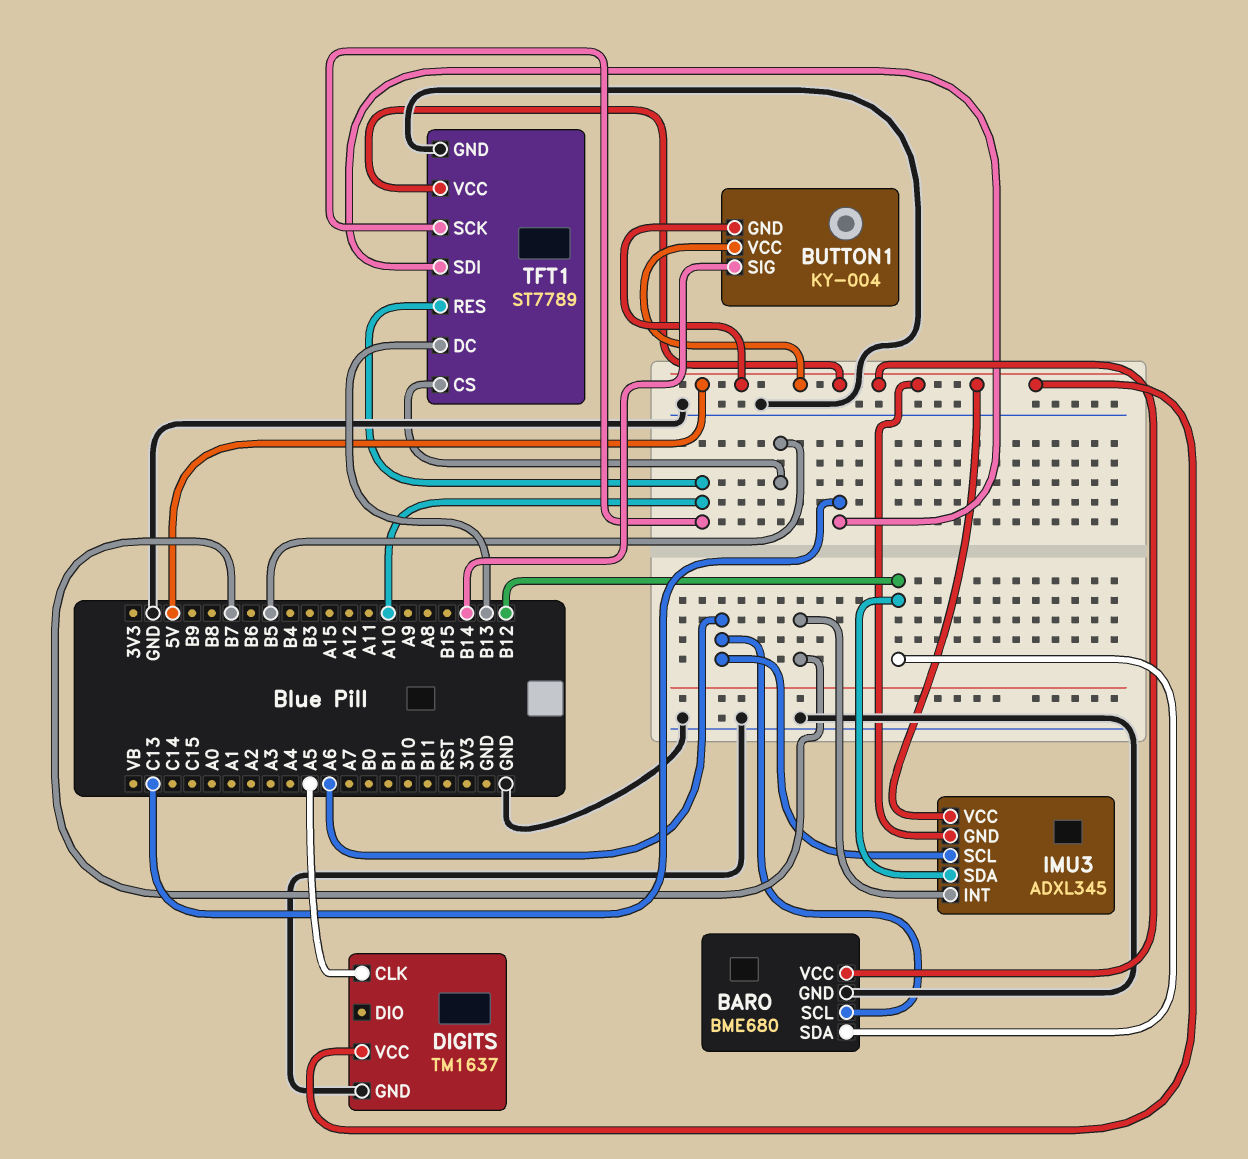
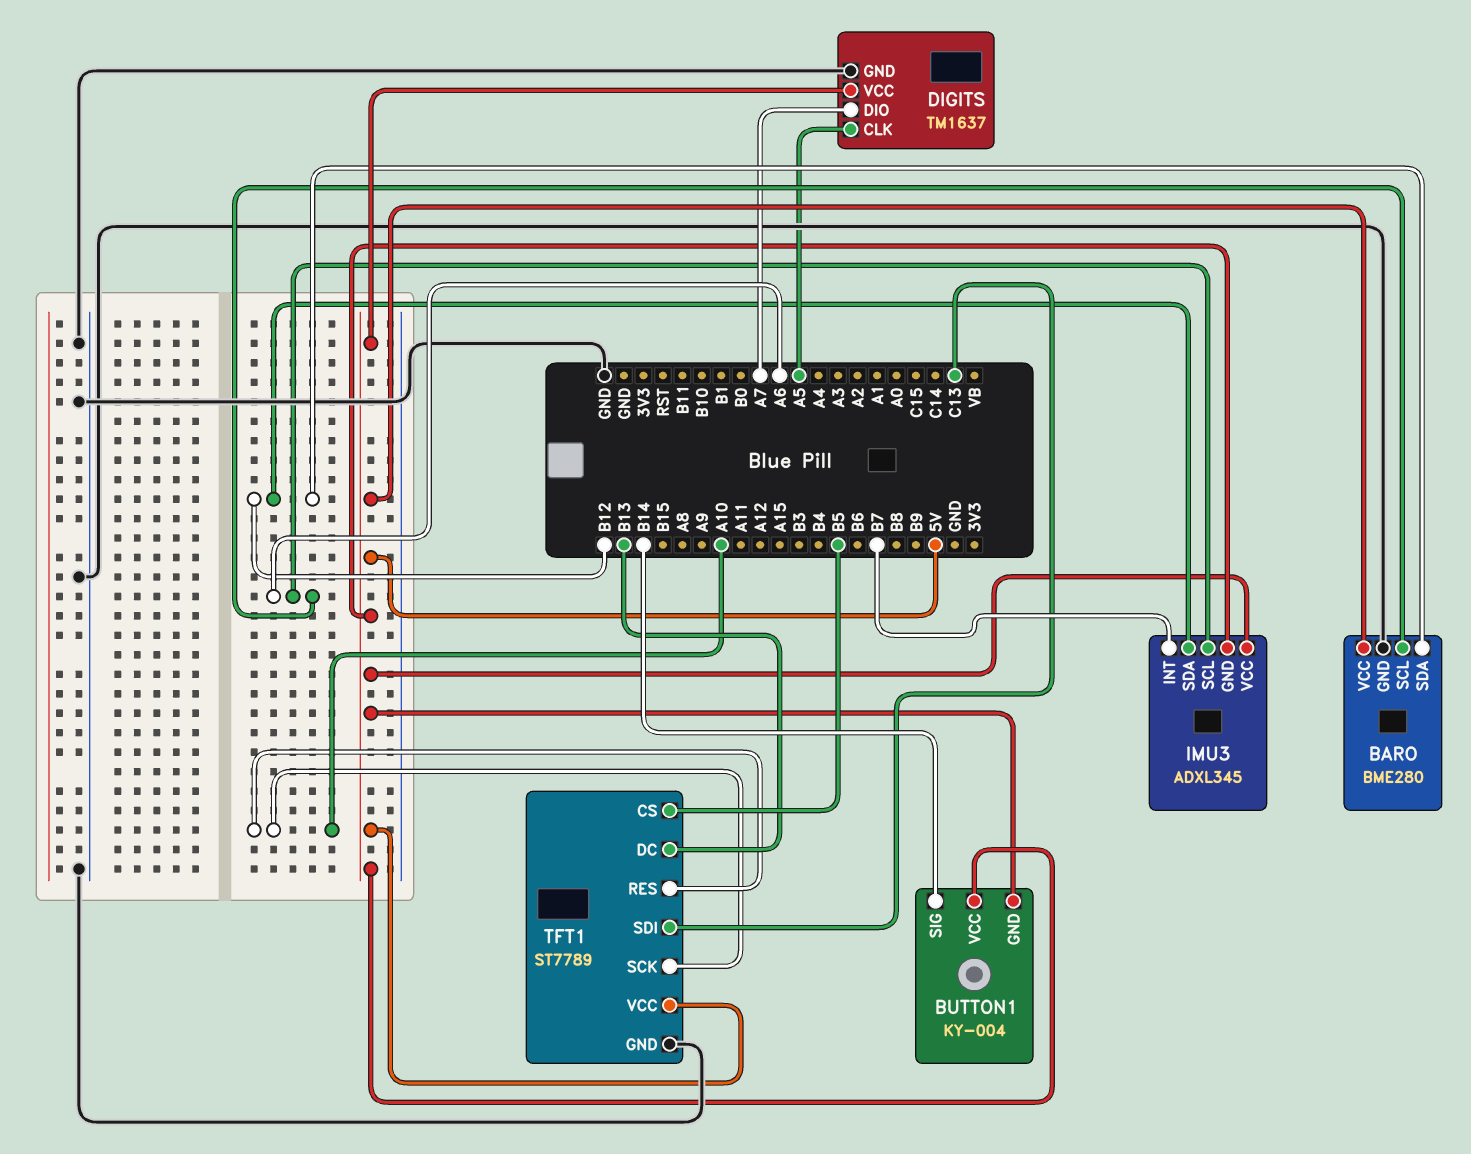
BARO: BME680 -> BME280
DIGITS pin DIO: none -> A7

